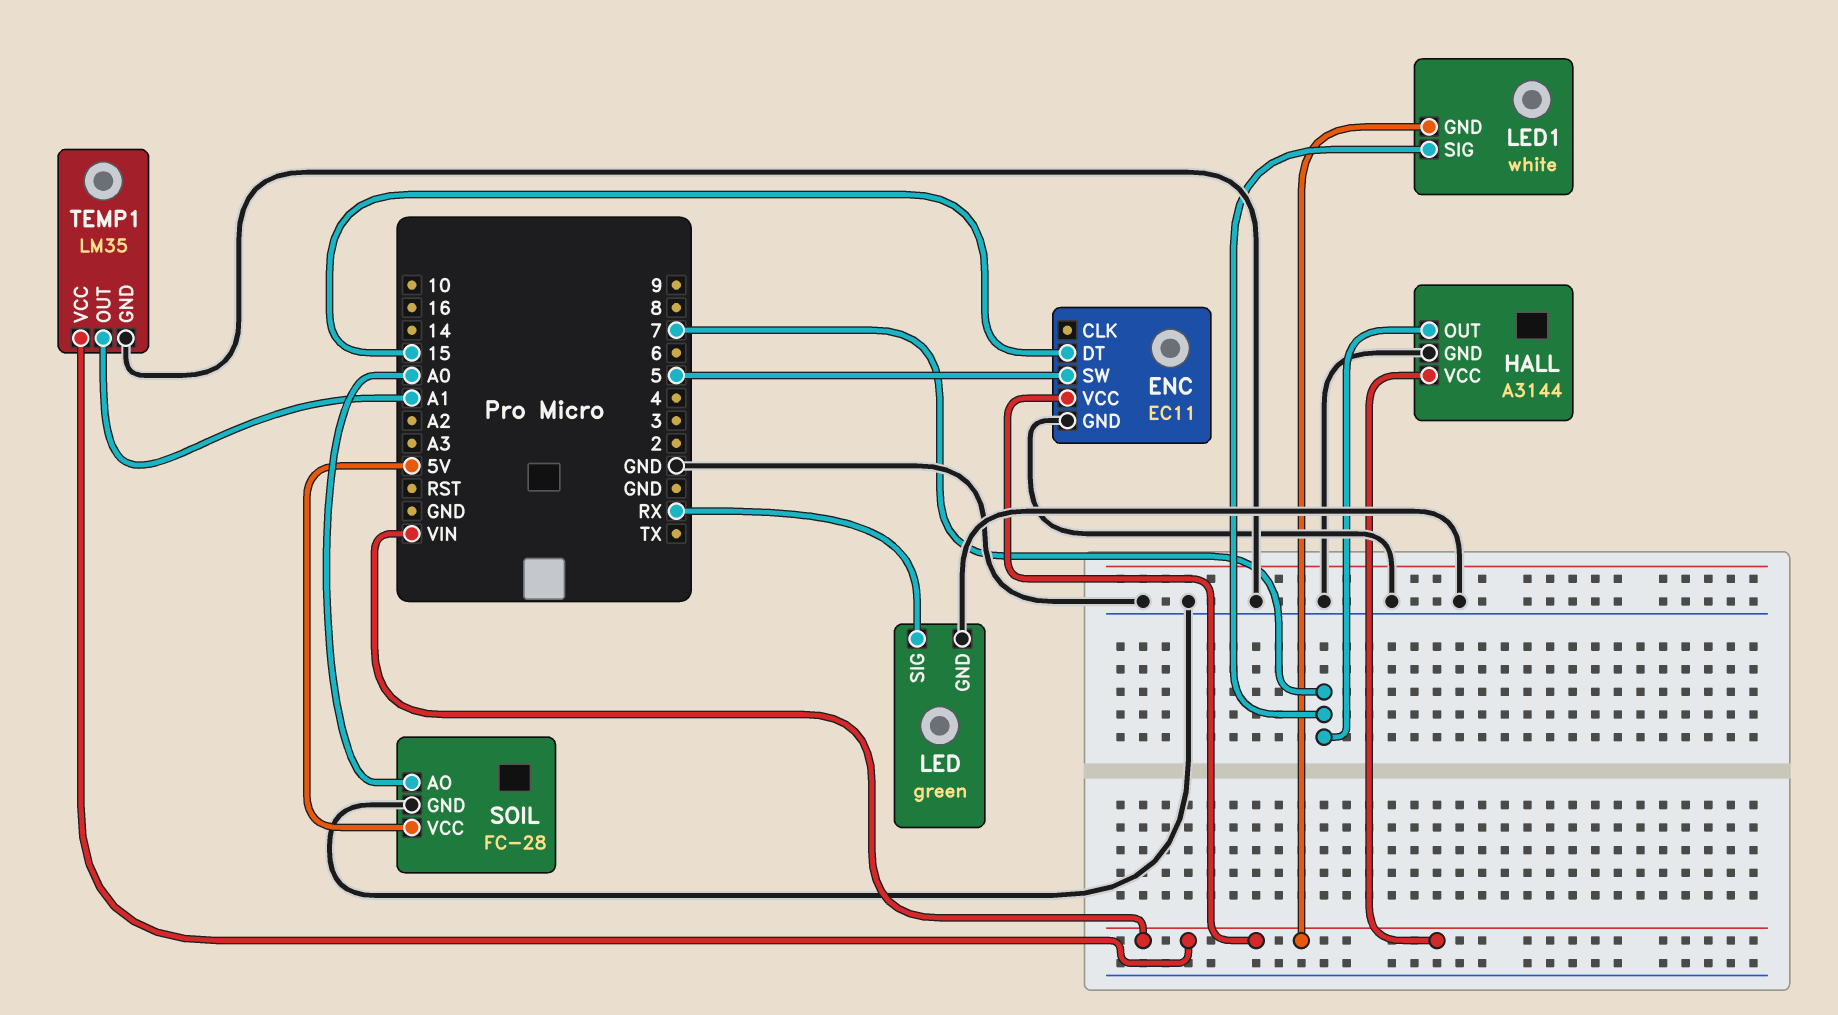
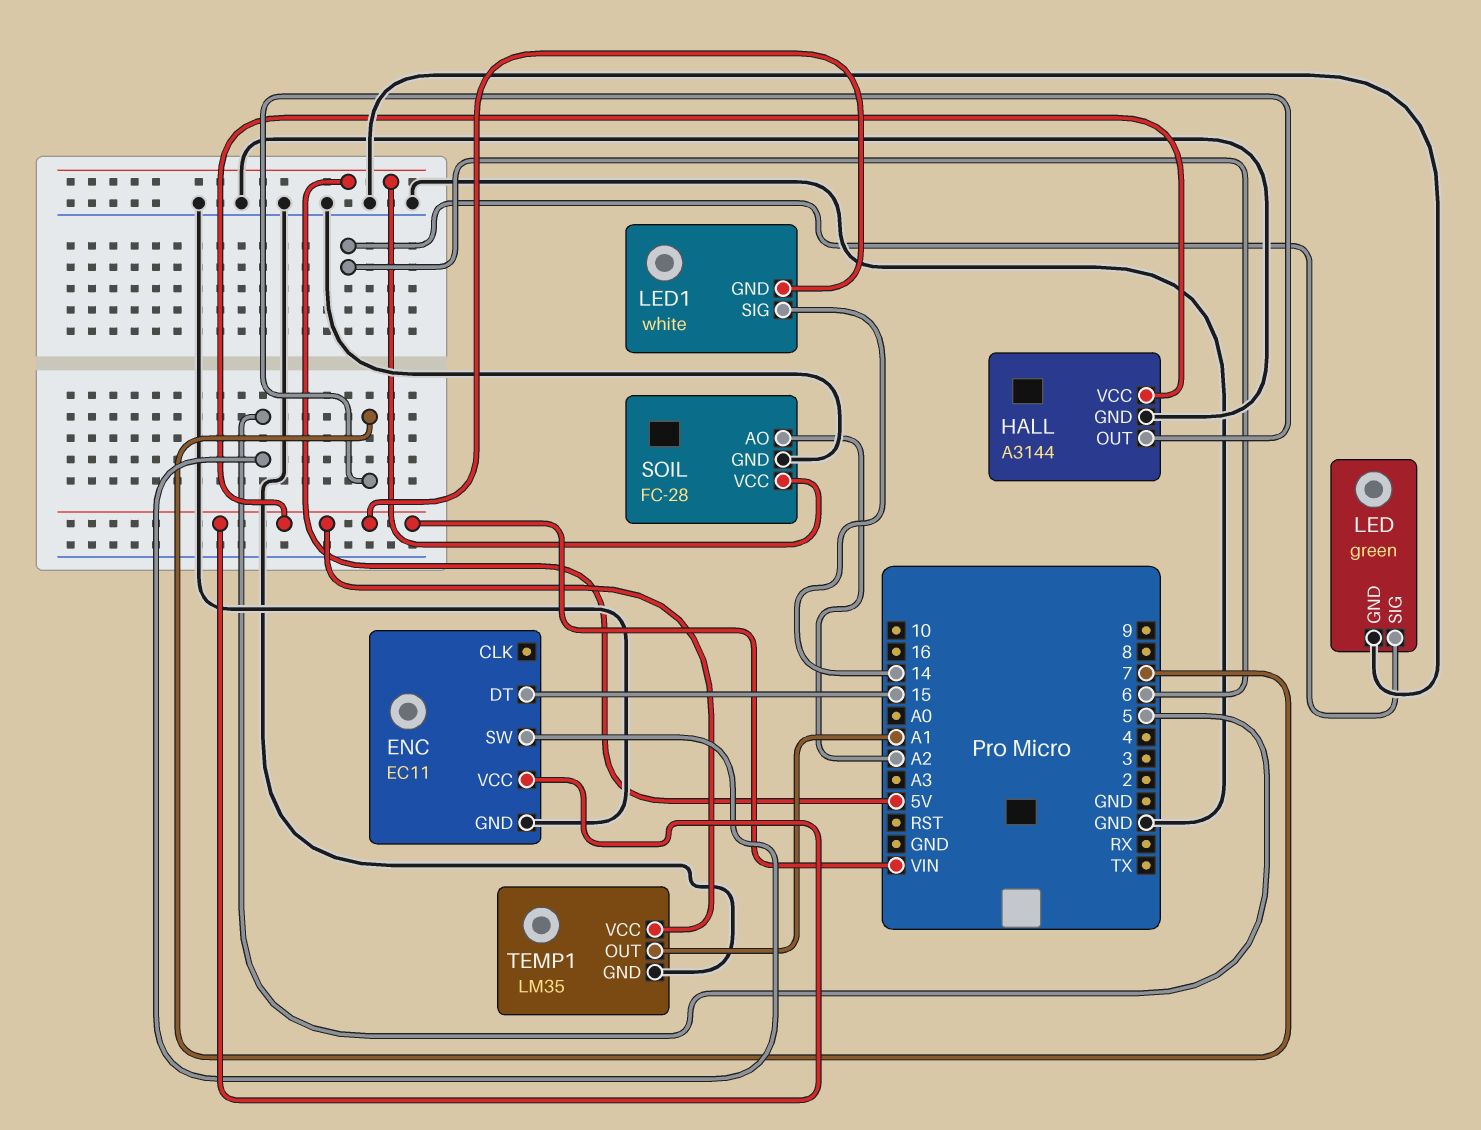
LED pin SIG: RX -> 6
LED1 pin SIG: 7 -> 14
SOIL pin AO: A0 -> A2

